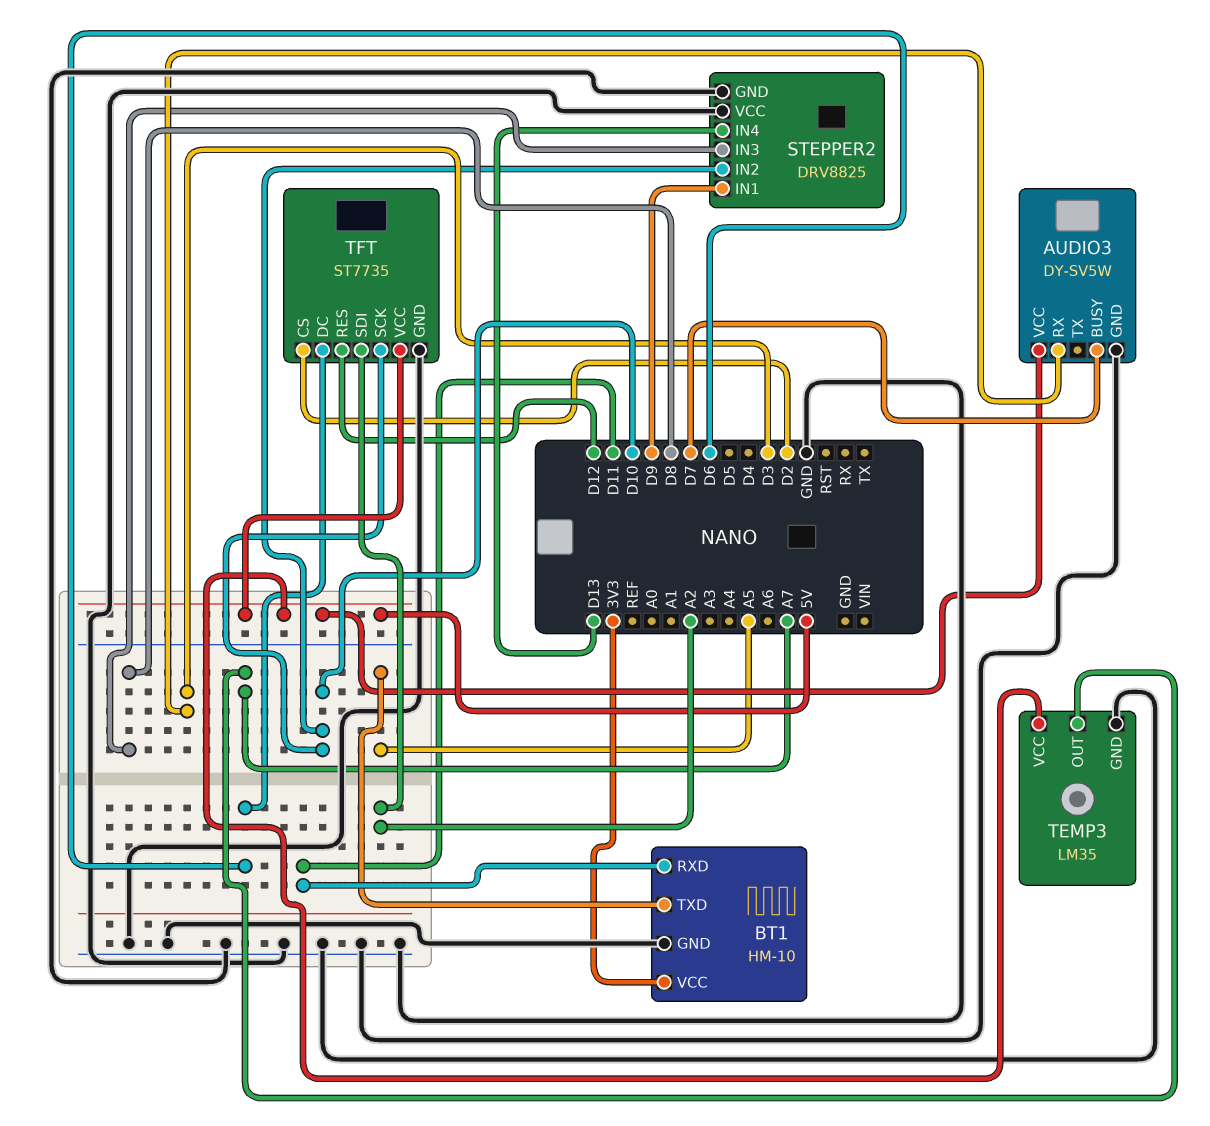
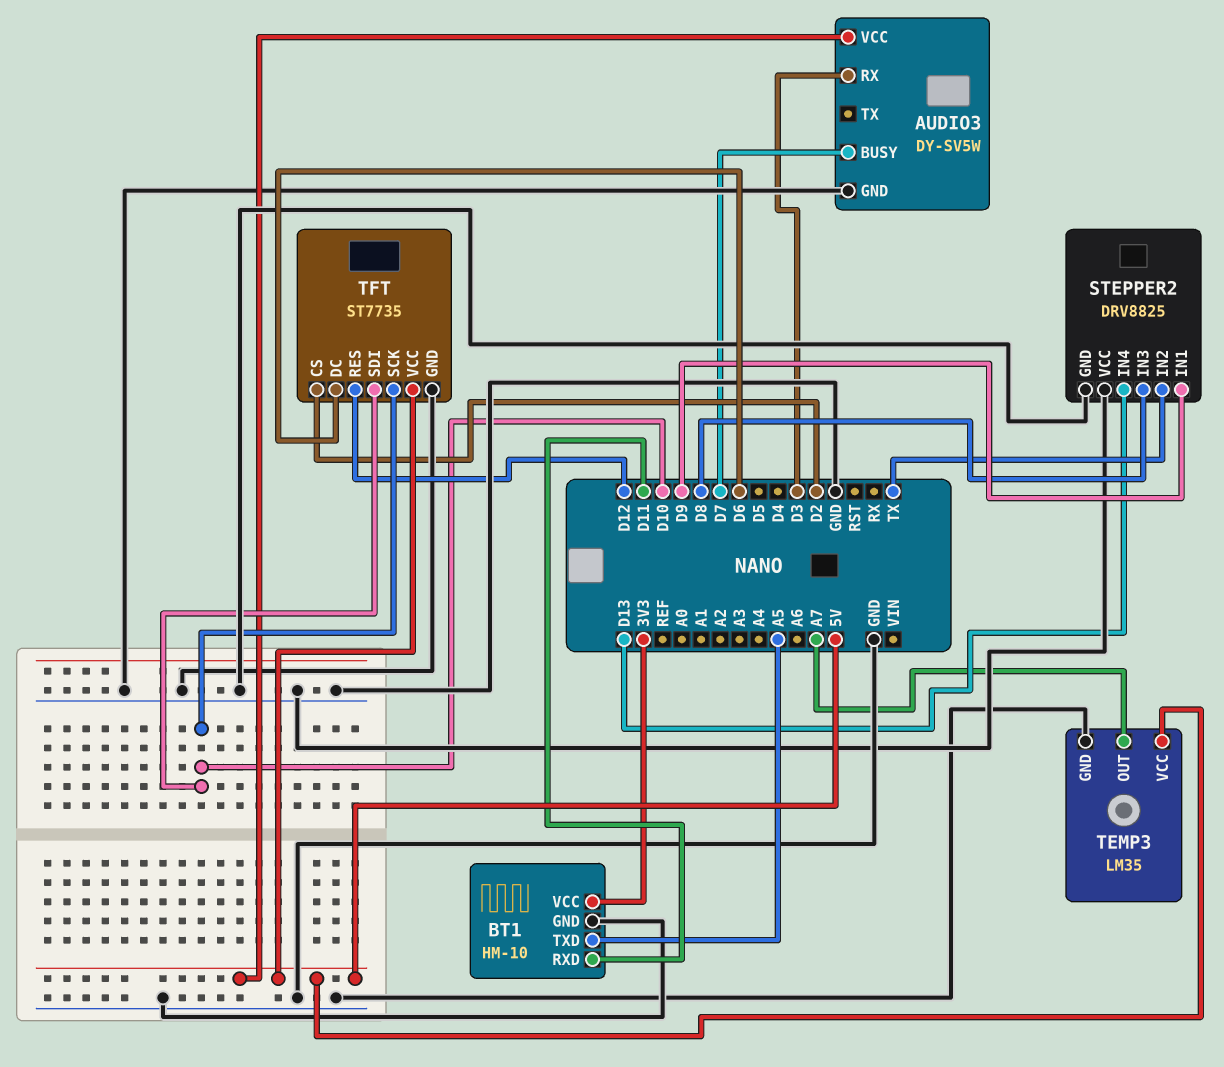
STEPPER2 pin IN2: D10 -> TX
TFT pin SDI: A2 -> D10

